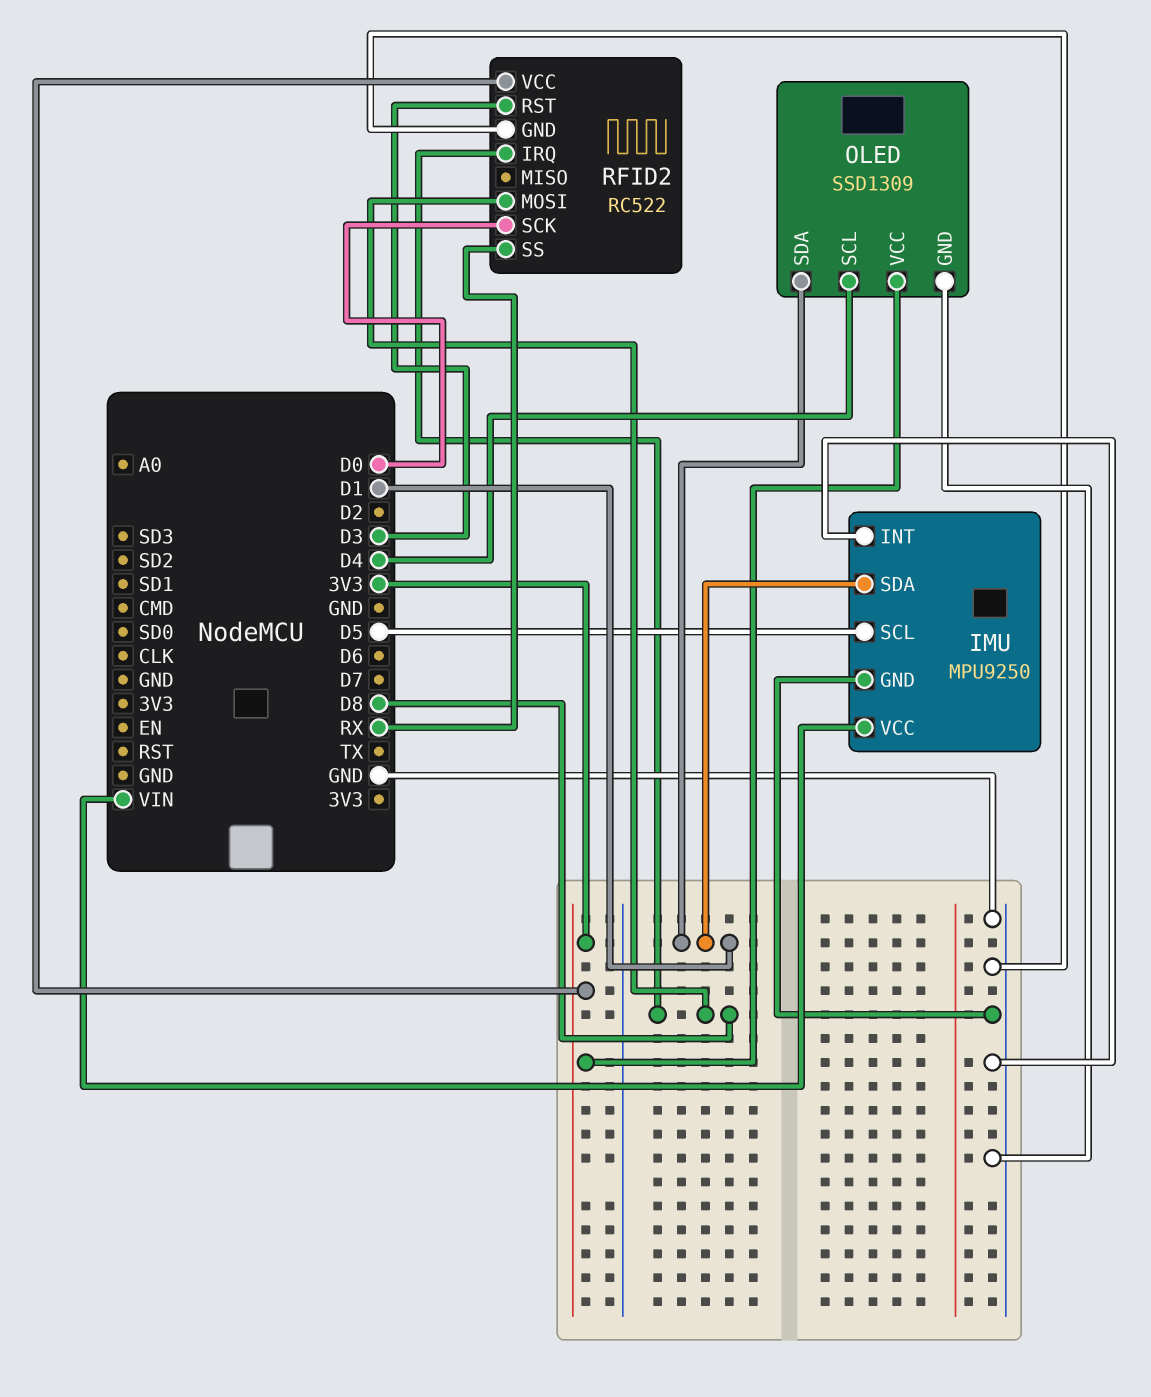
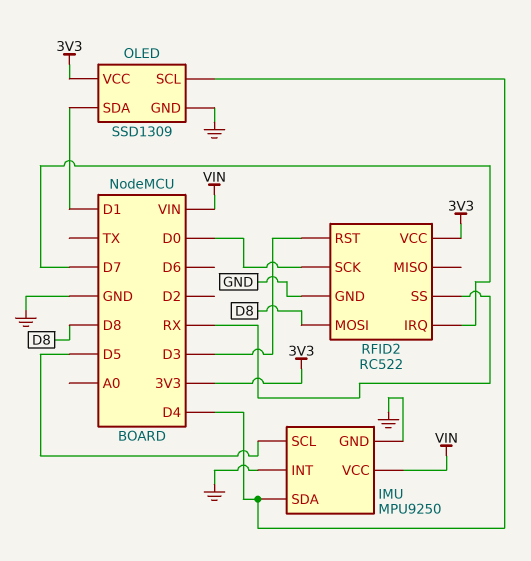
IMU pin SDA: D1 -> D4
RFID2 pin IRQ: D8 -> D7

